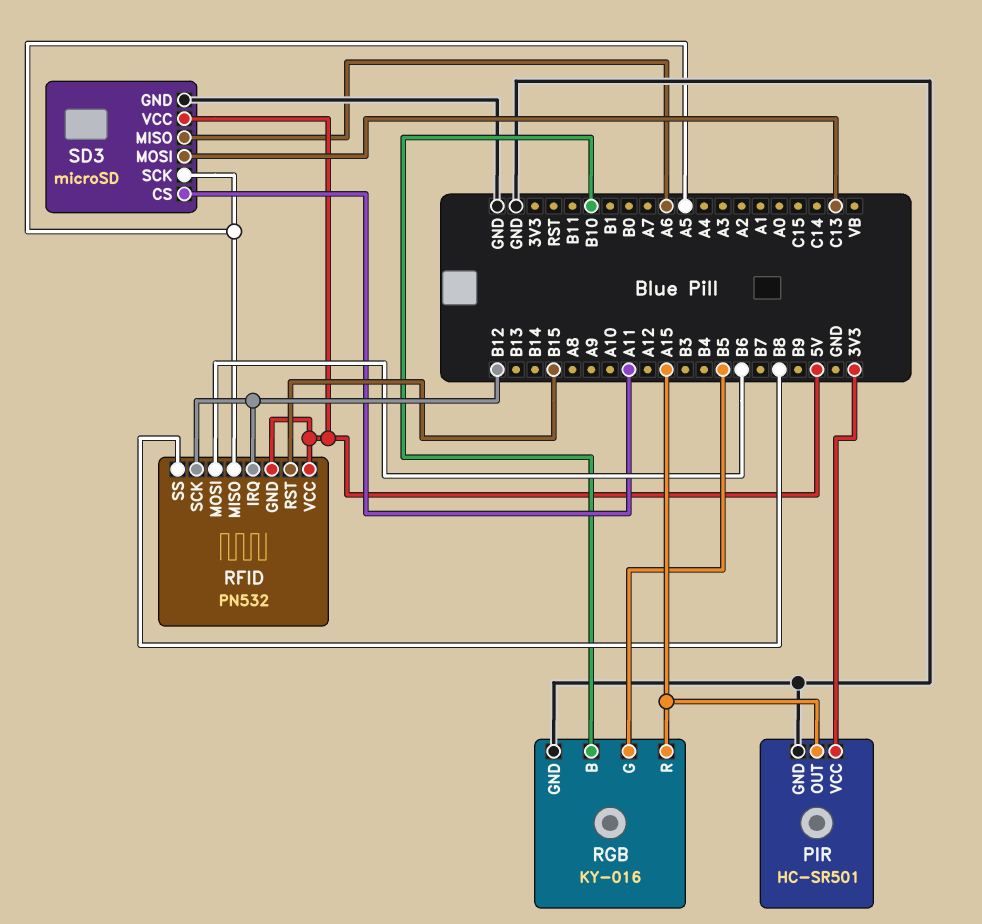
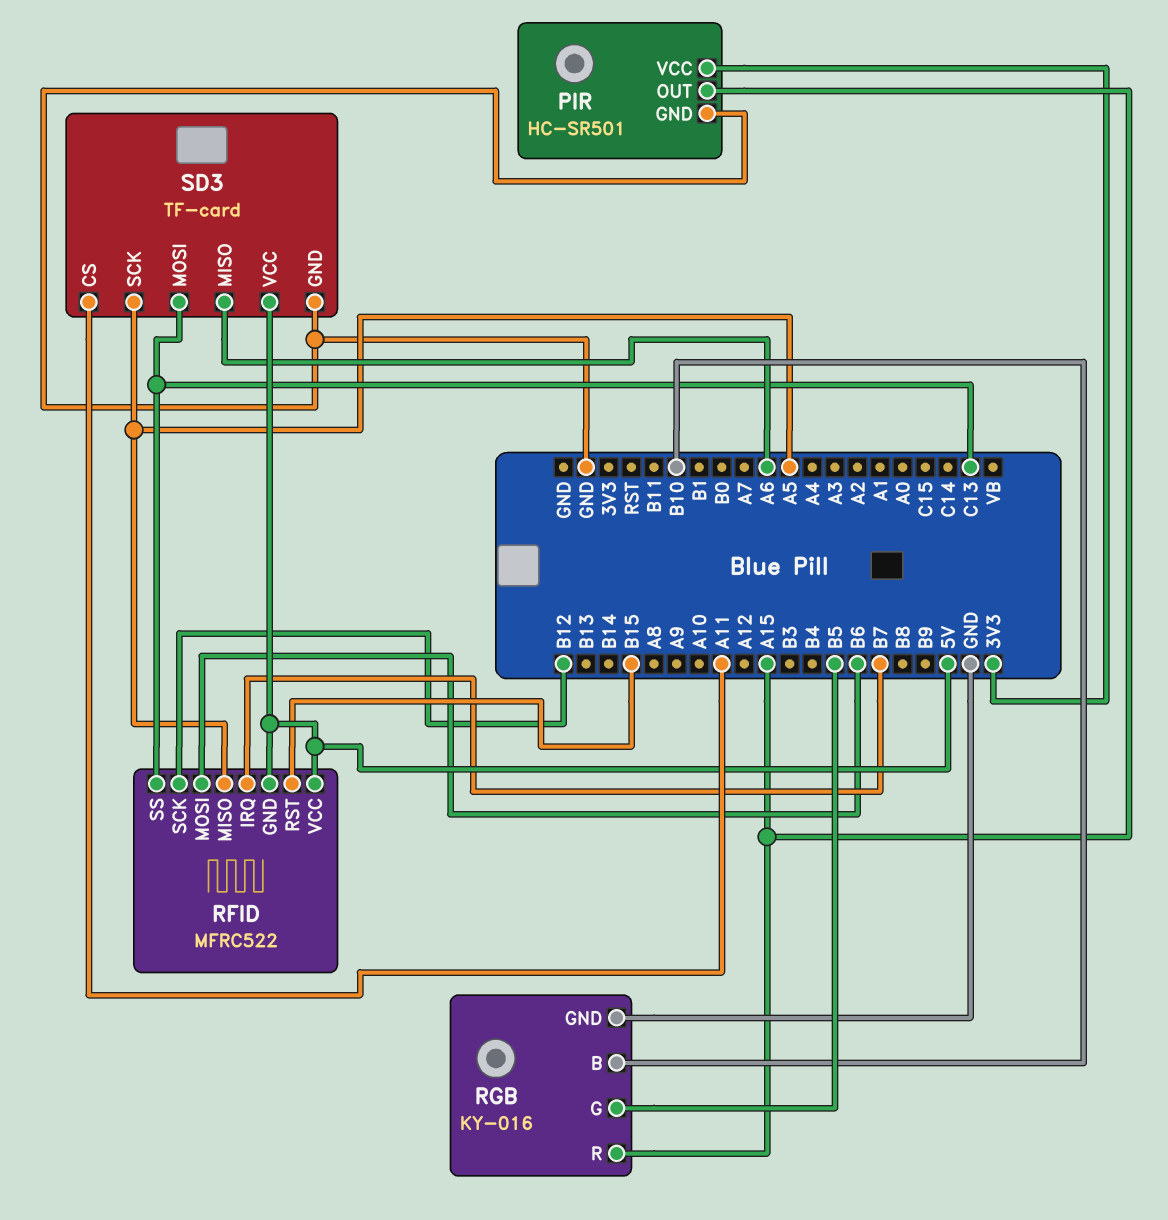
RFID: PN532 -> MFRC522
RFID pin IRQ: B12 -> B7
RFID pin SS: B8 -> C13
SD3: microSD -> TF-card

